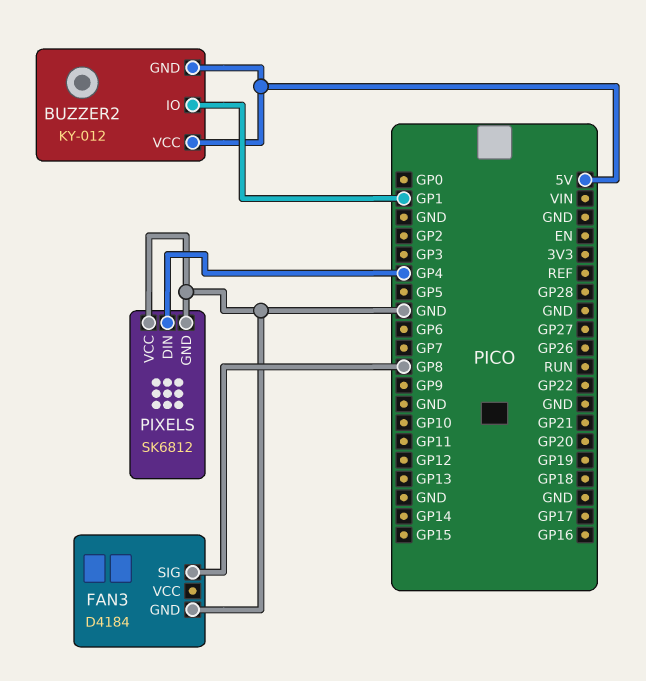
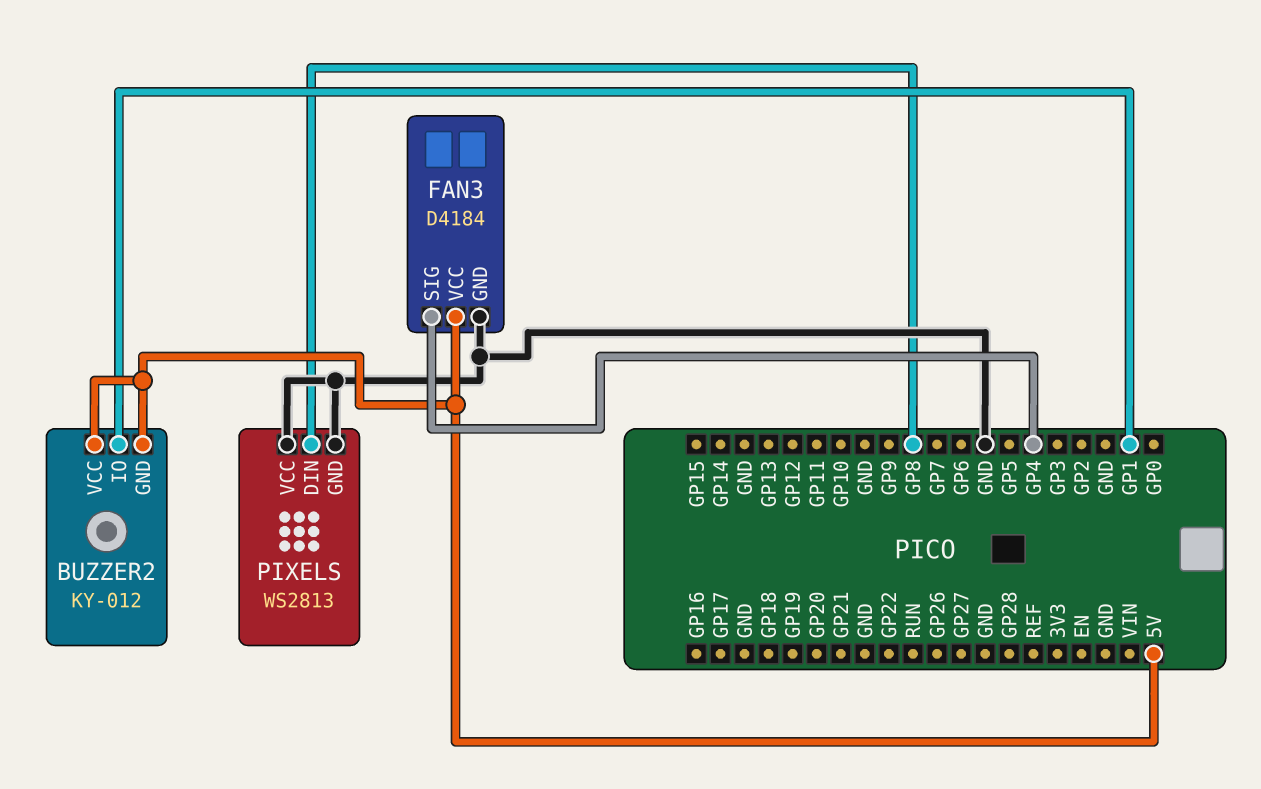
FAN3 pin SIG: GP8 -> GP4
FAN3 pin VCC: none -> 5V
PIXELS: SK6812 -> WS2813
PIXELS pin DIN: GP4 -> GP8

